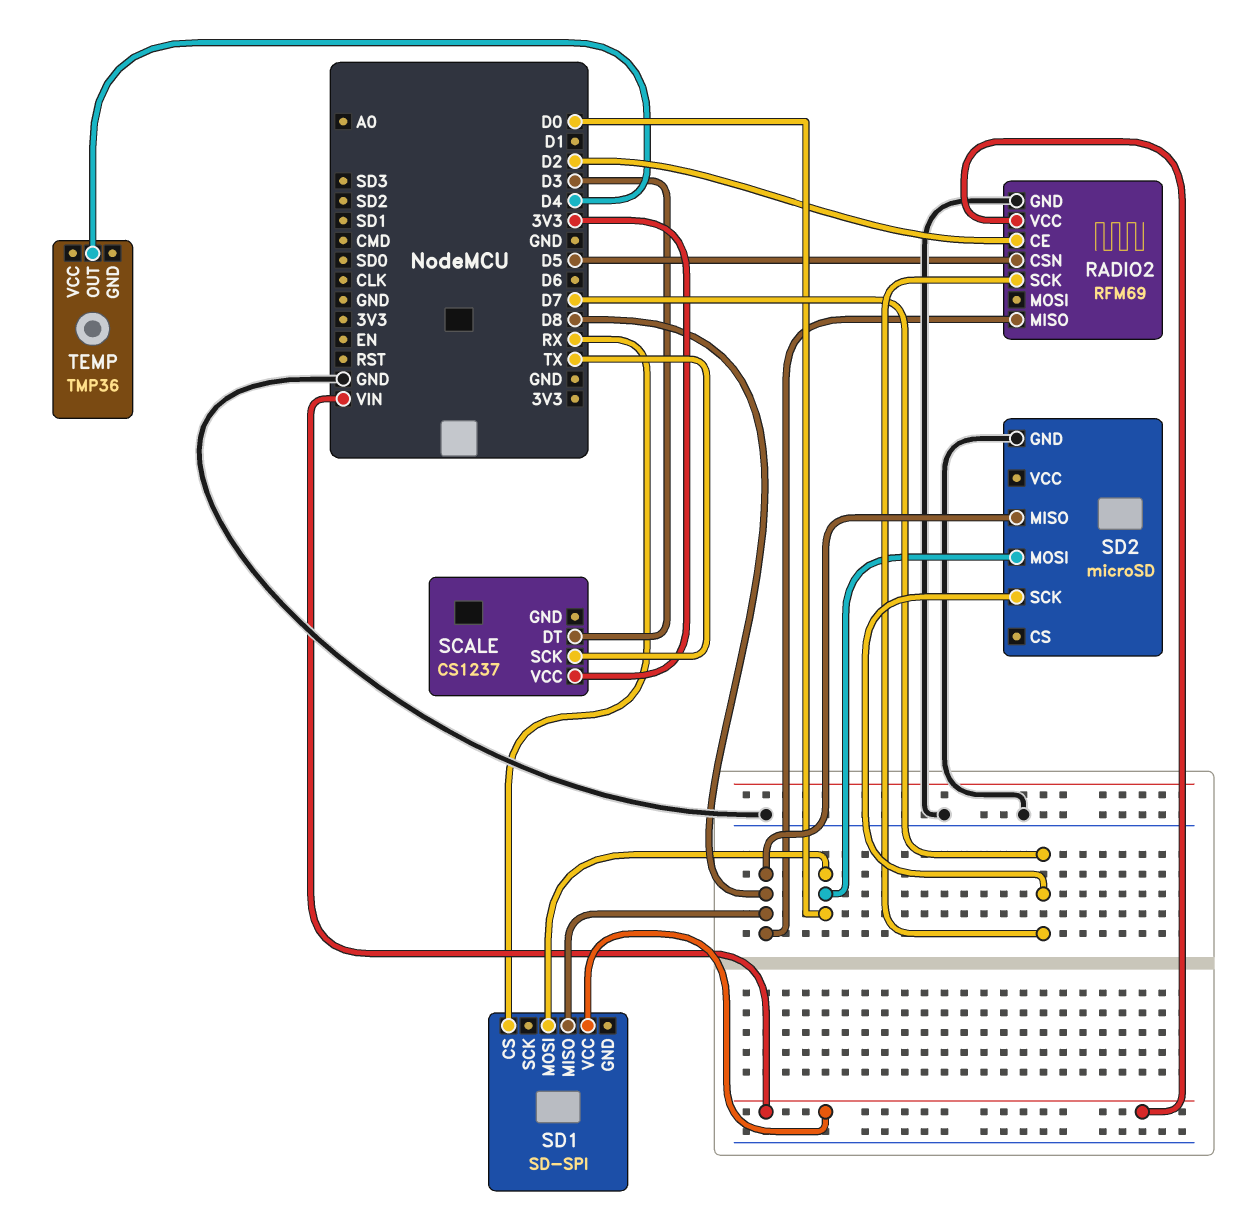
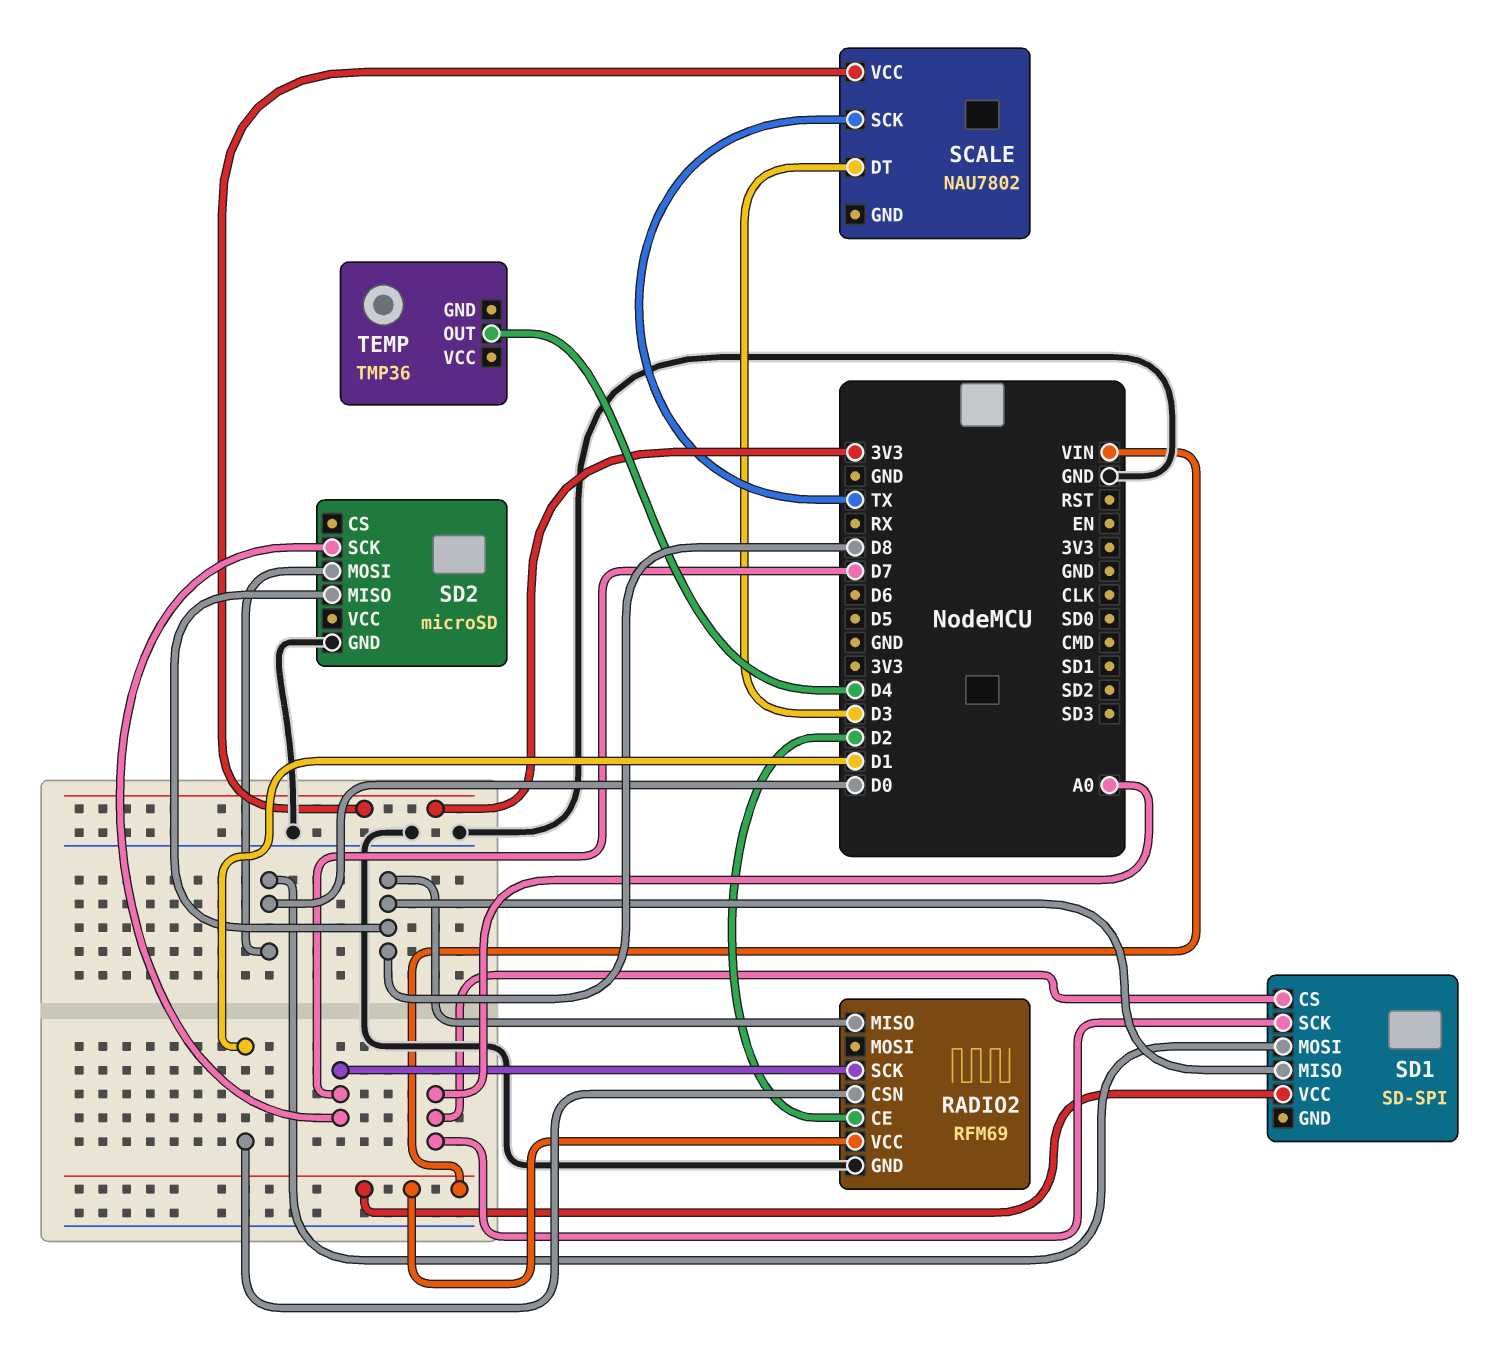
RADIO2 pin CSN: D5 -> D1
SCALE: CS1237 -> NAU7802
SD1 pin CS: RX -> A0
SD1 pin SCK: none -> A0

